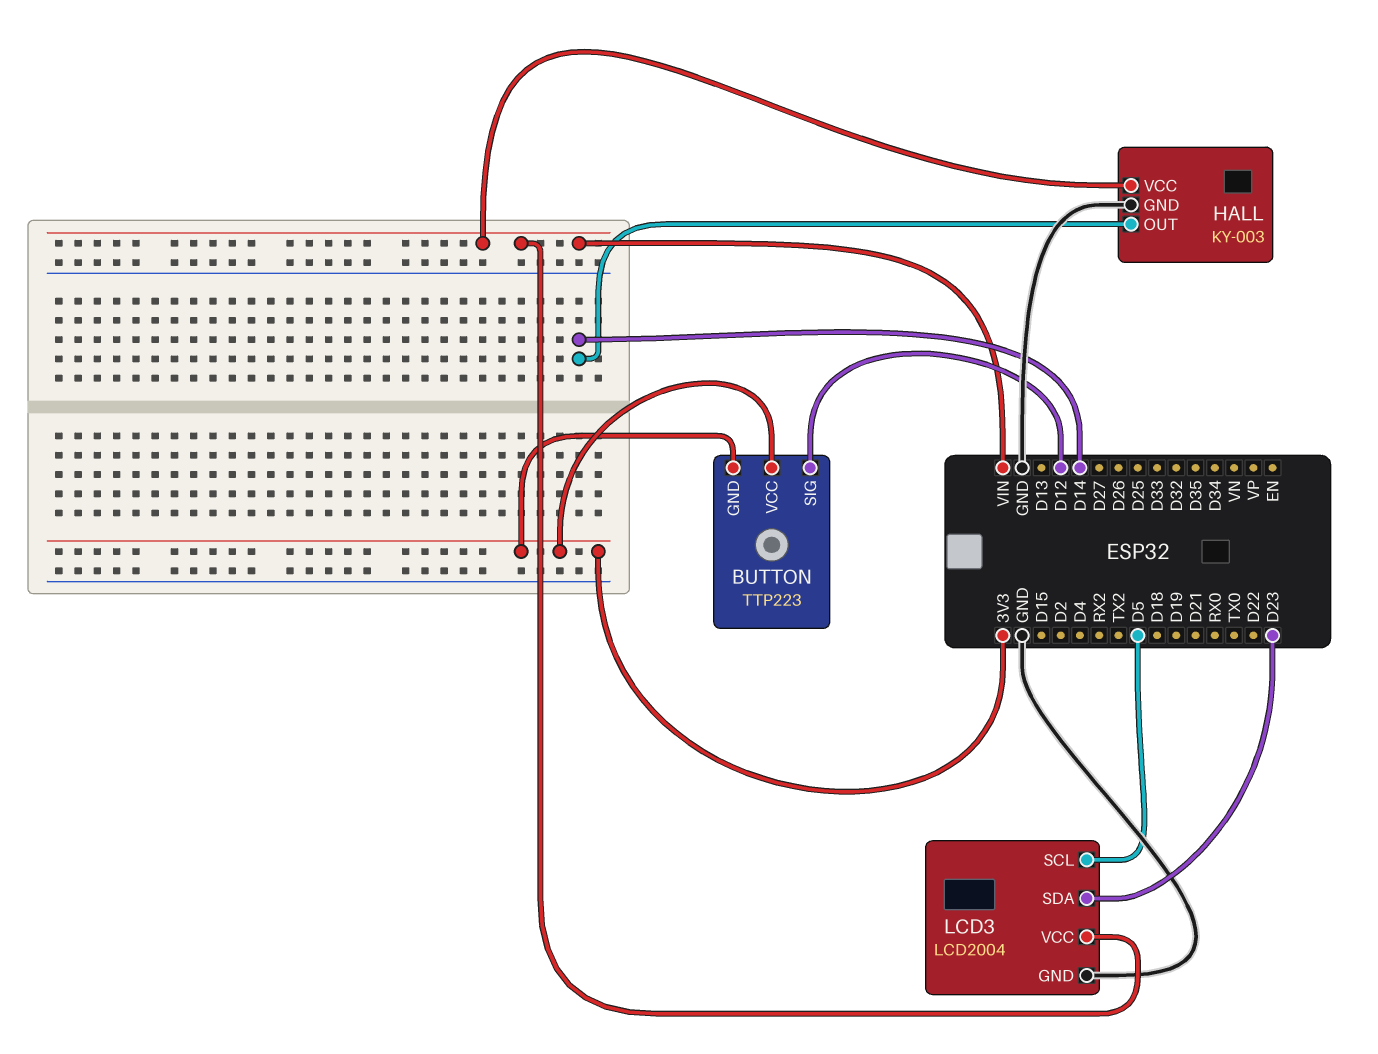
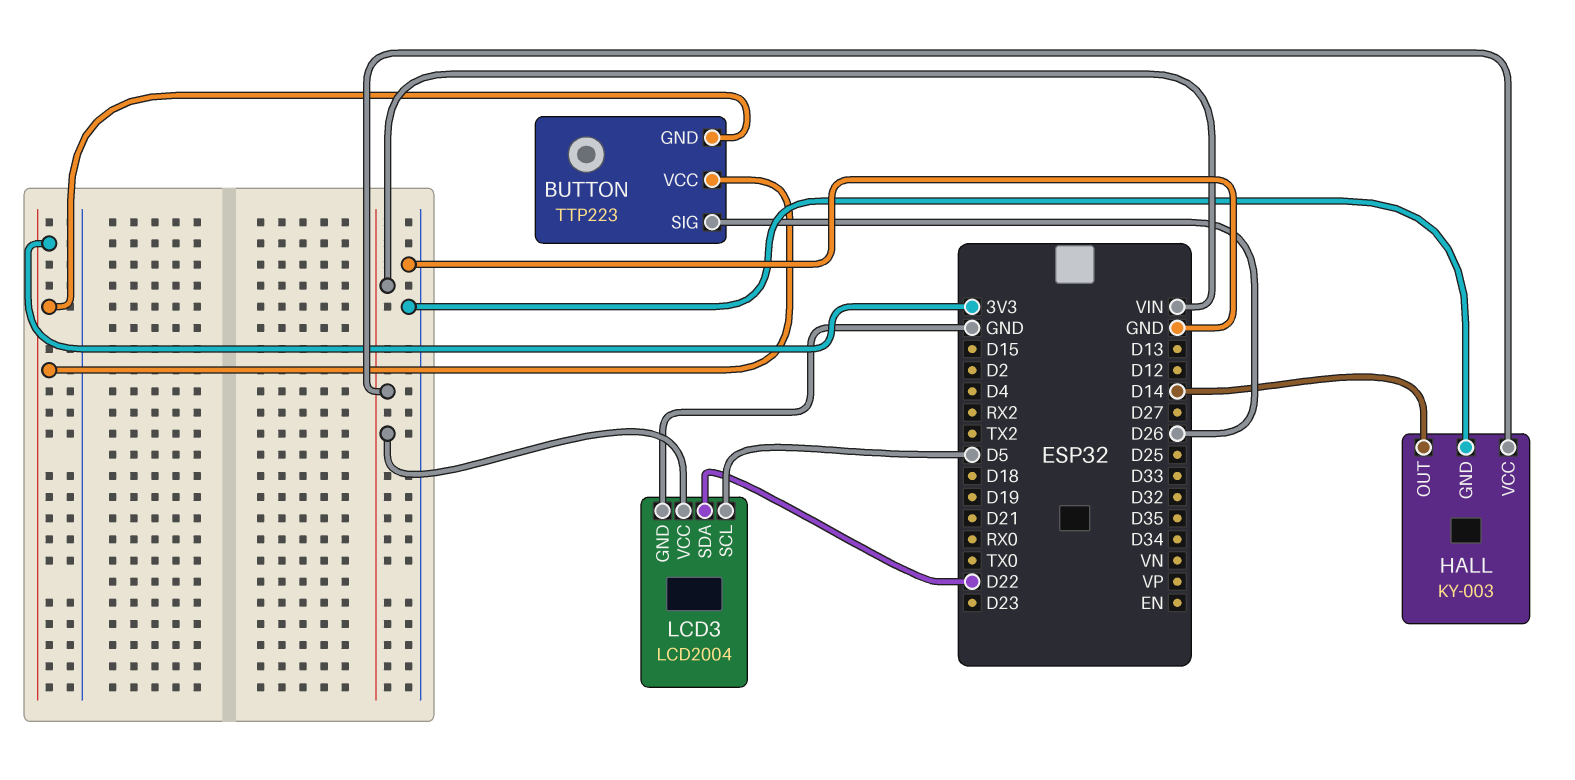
BUTTON pin SIG: D12 -> D26
LCD3 pin SDA: D23 -> D22

